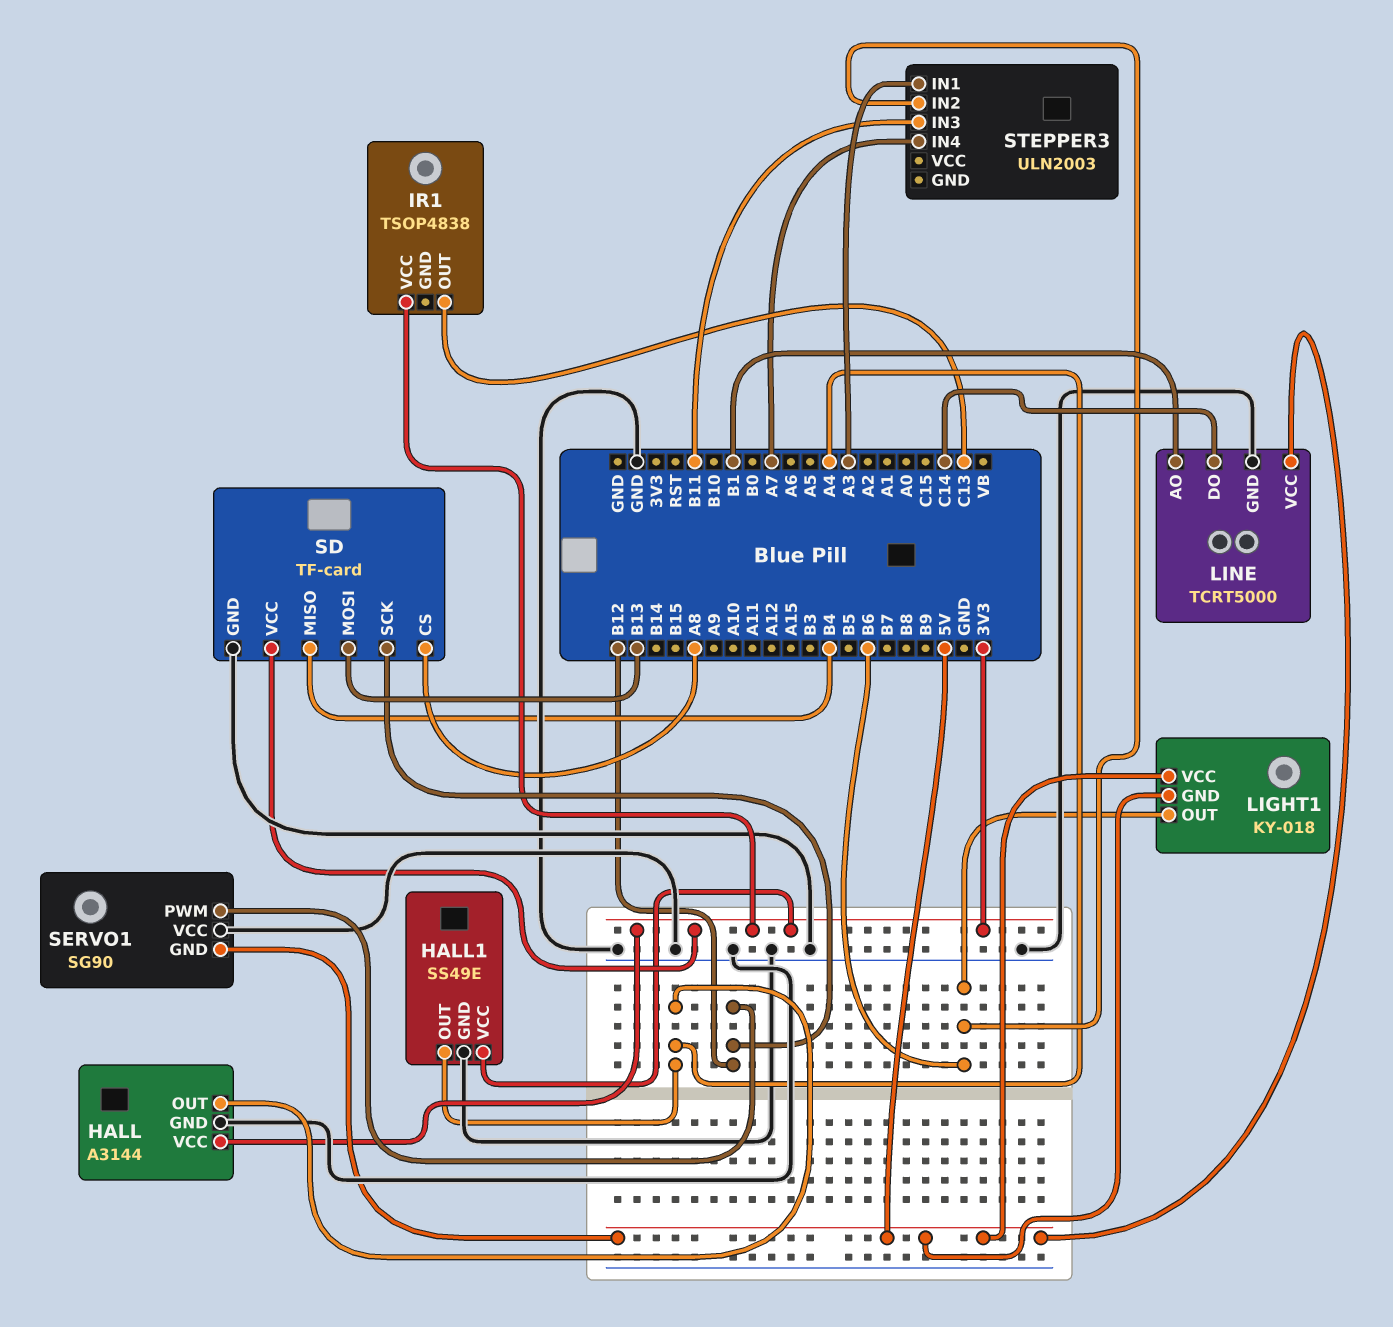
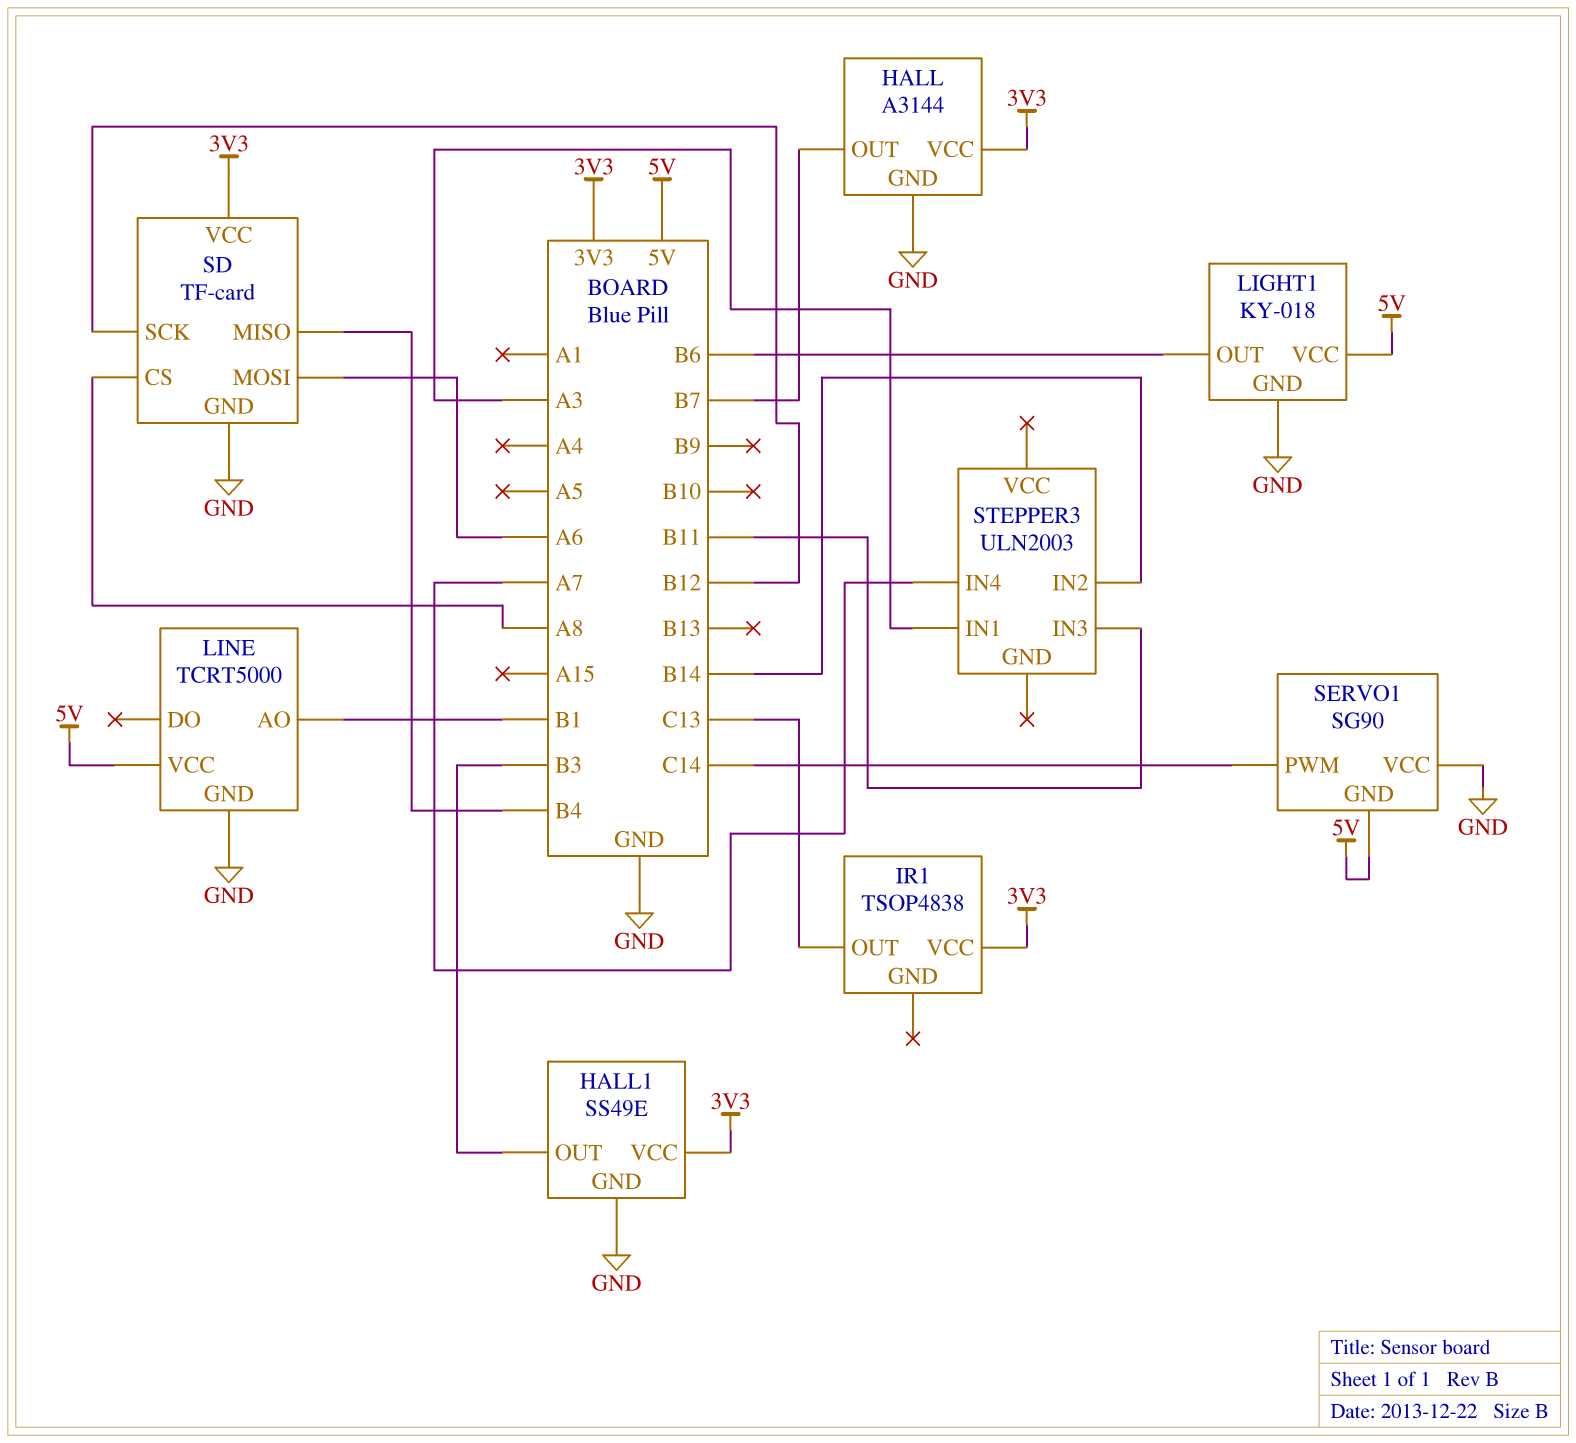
HALL pin OUT: A4 -> B7
HALL1 pin OUT: A4 -> B3
LIGHT1 pin GND: 5V -> GND
LINE pin DO: C14 -> none
SD pin MOSI: B13 -> A6
SERVO1 pin PWM: B12 -> C14
STEPPER3 pin IN2: B6 -> B14

